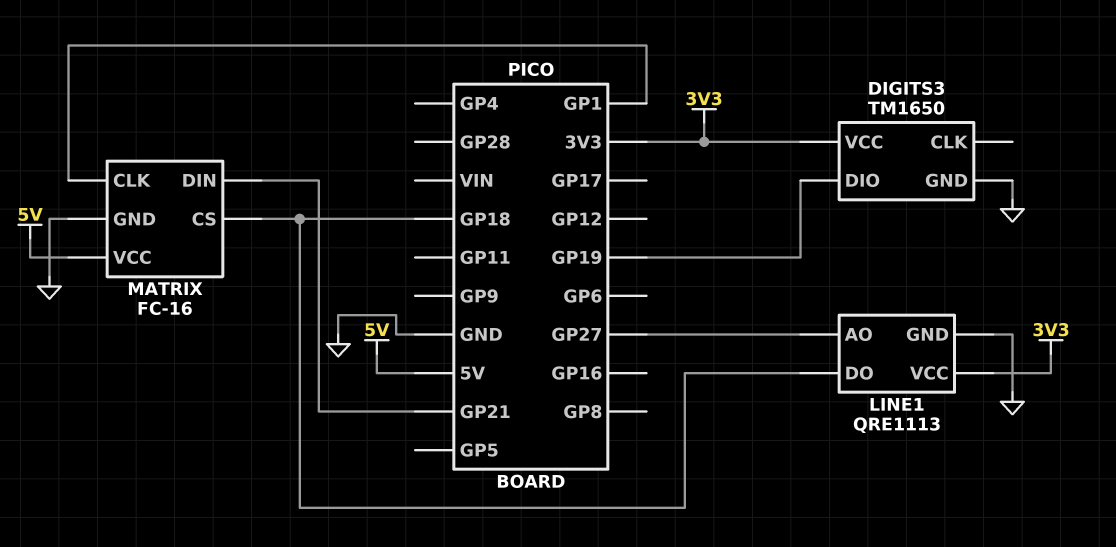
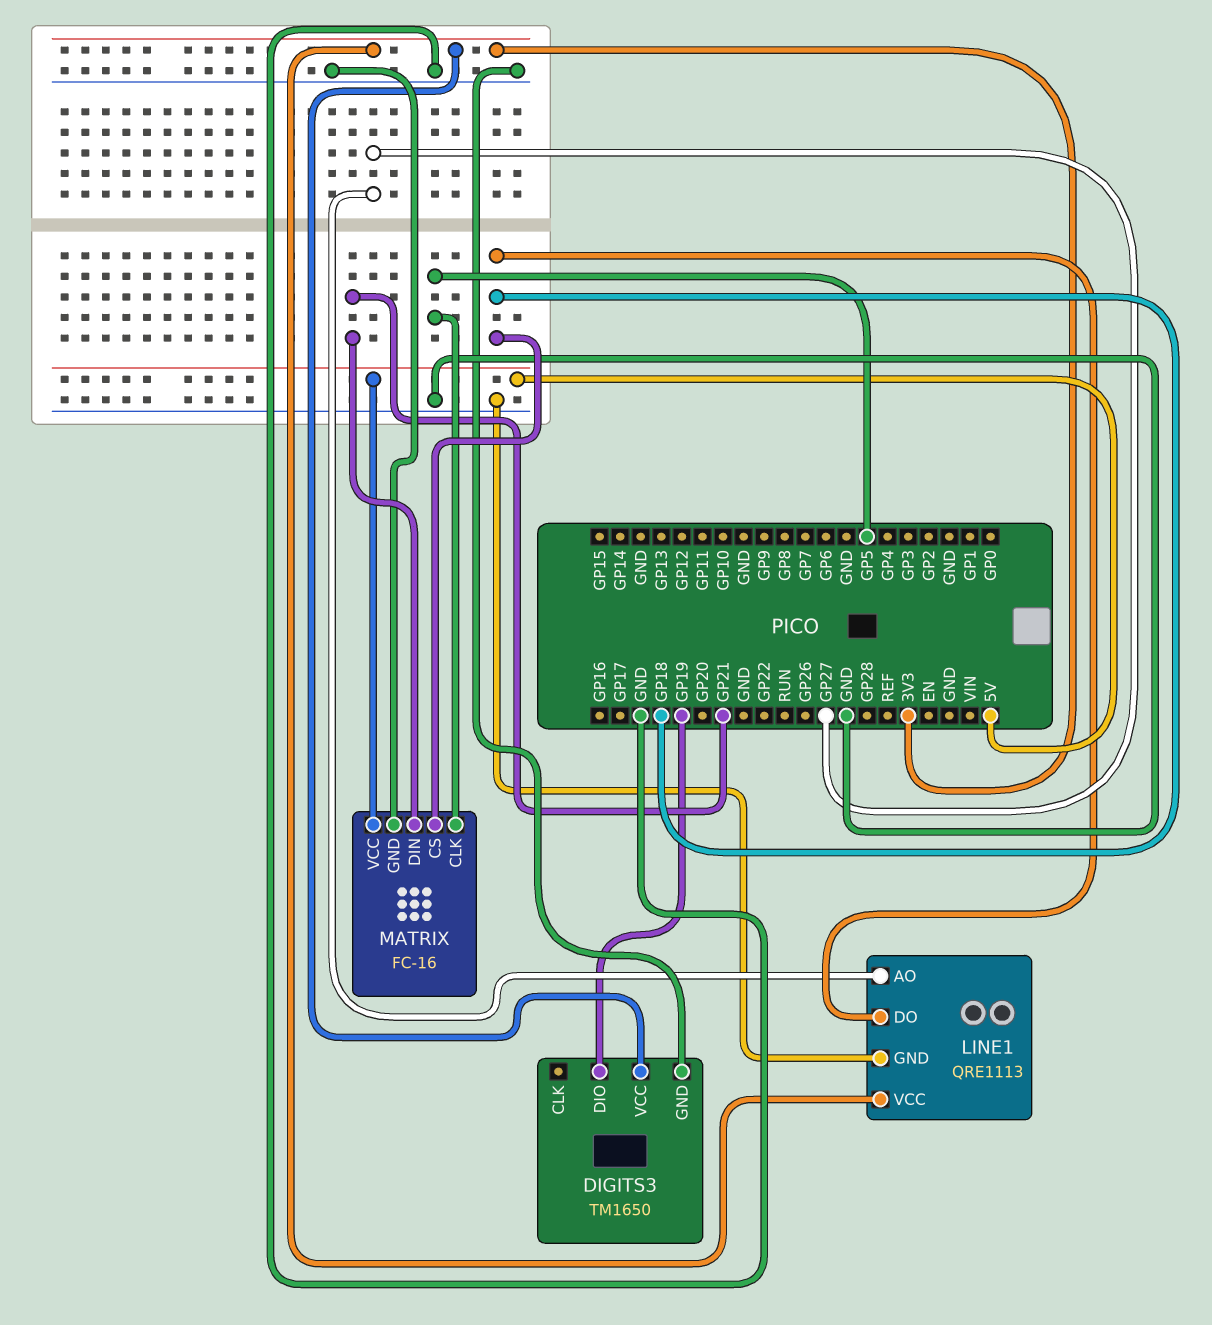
MATRIX pin CLK: GP1 -> GP5

